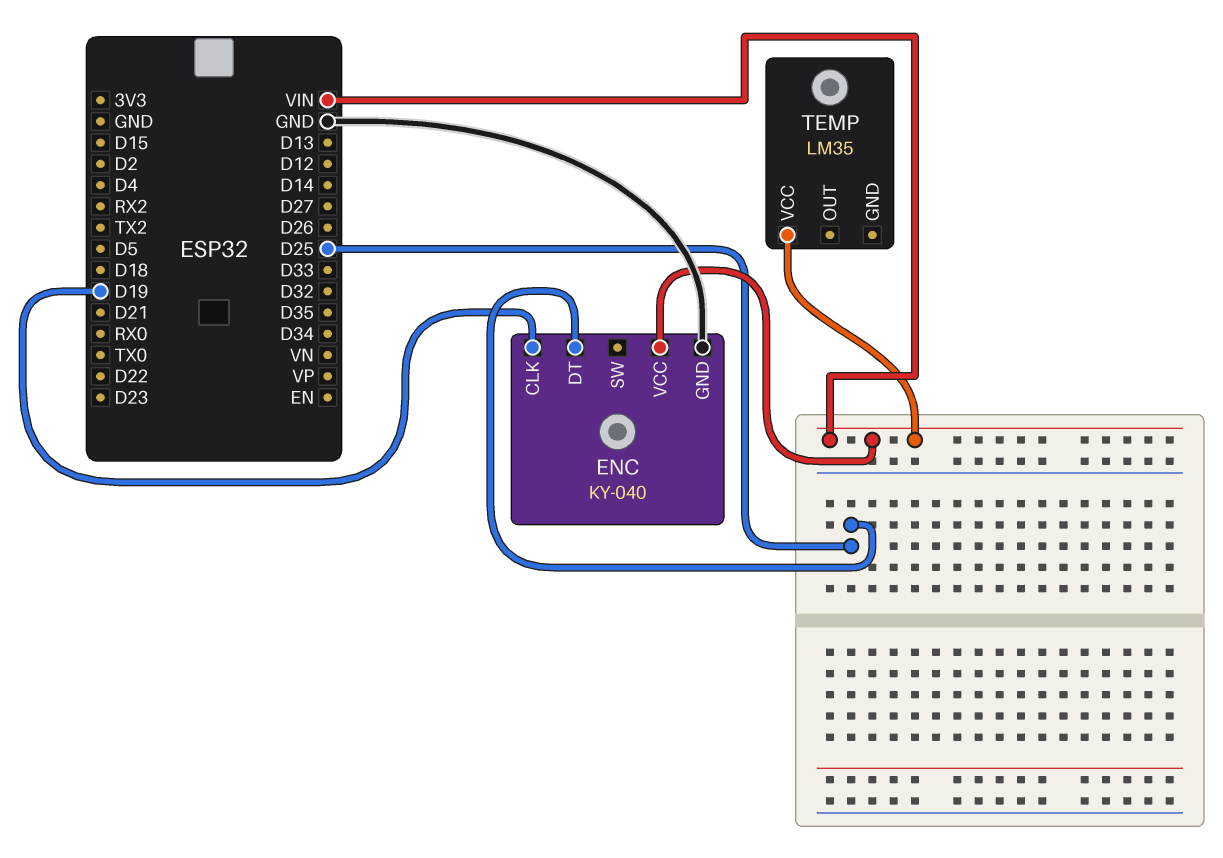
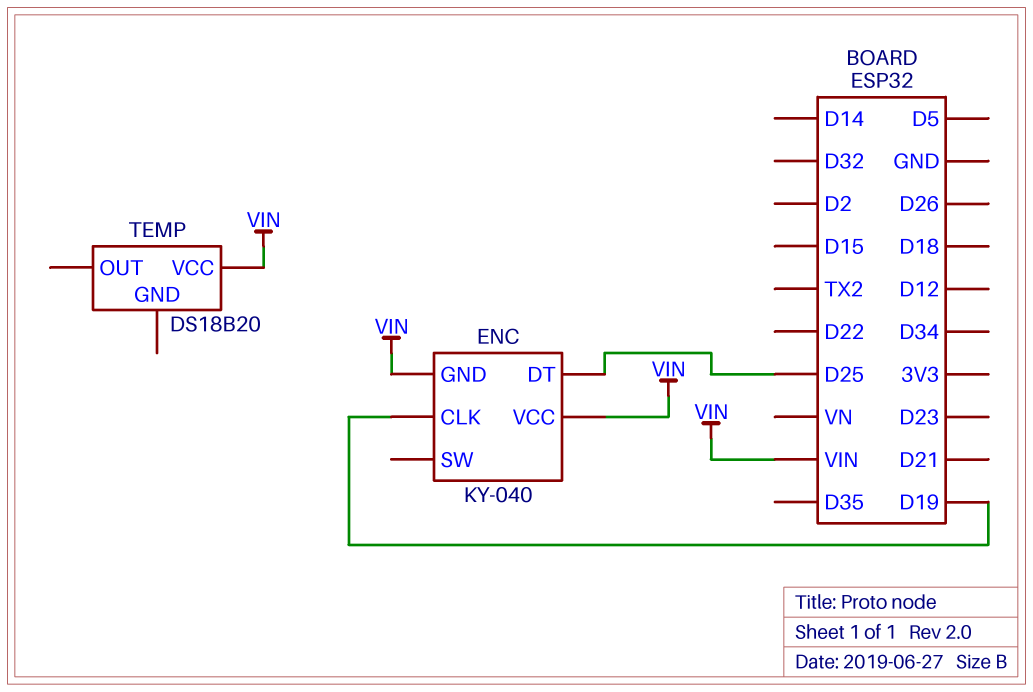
ENC pin GND: GND -> VIN
TEMP: LM35 -> DS18B20

